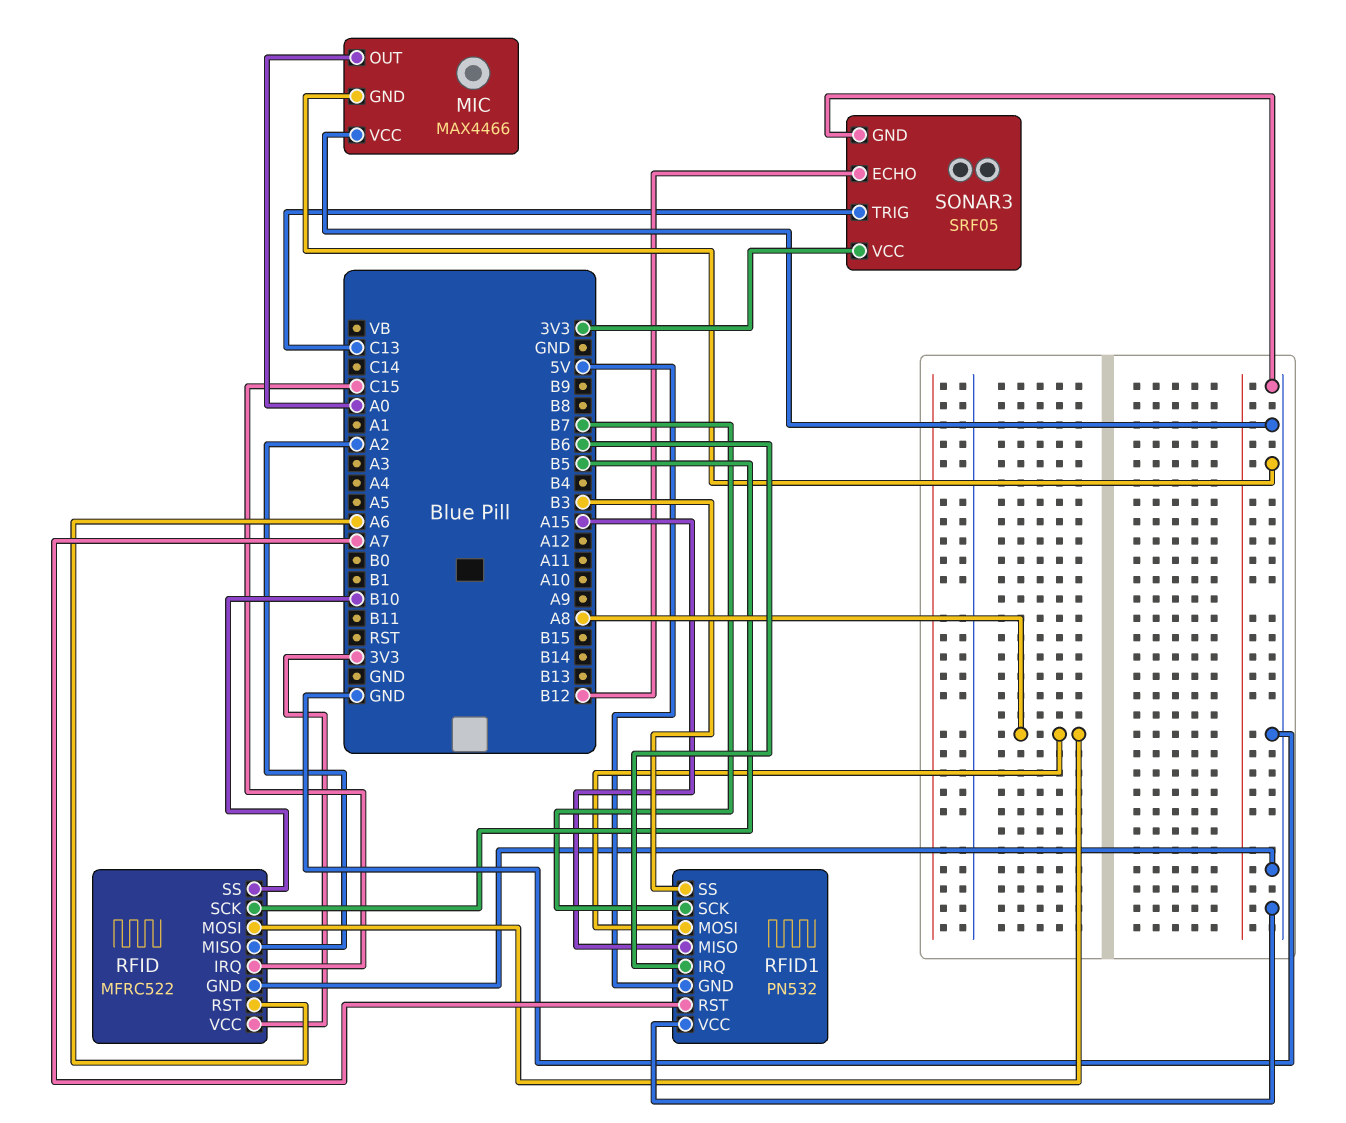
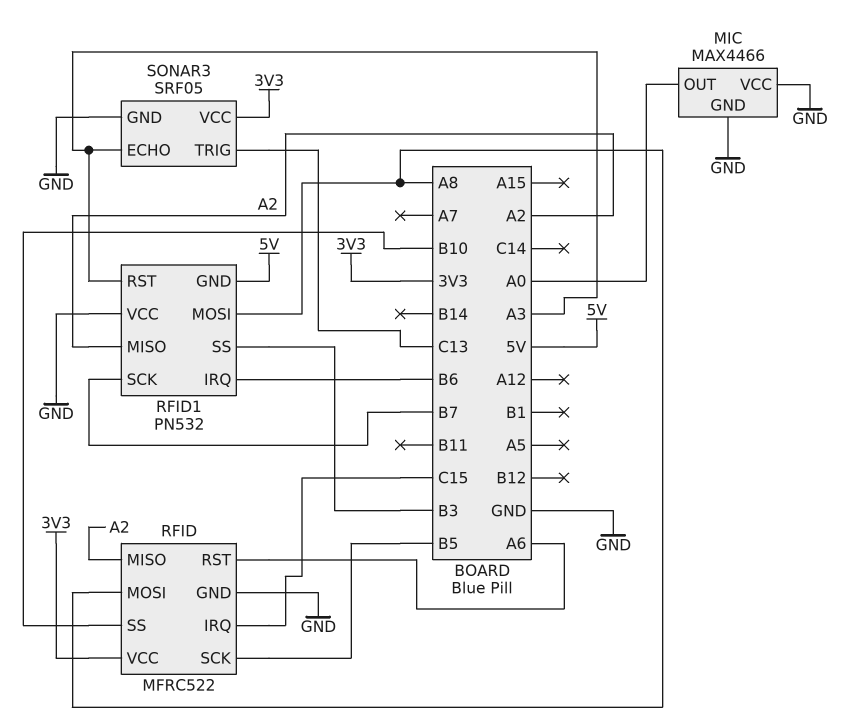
RFID1 pin MISO: A15 -> A2
RFID1 pin RST: A7 -> A3
SONAR3 pin ECHO: B12 -> A3

